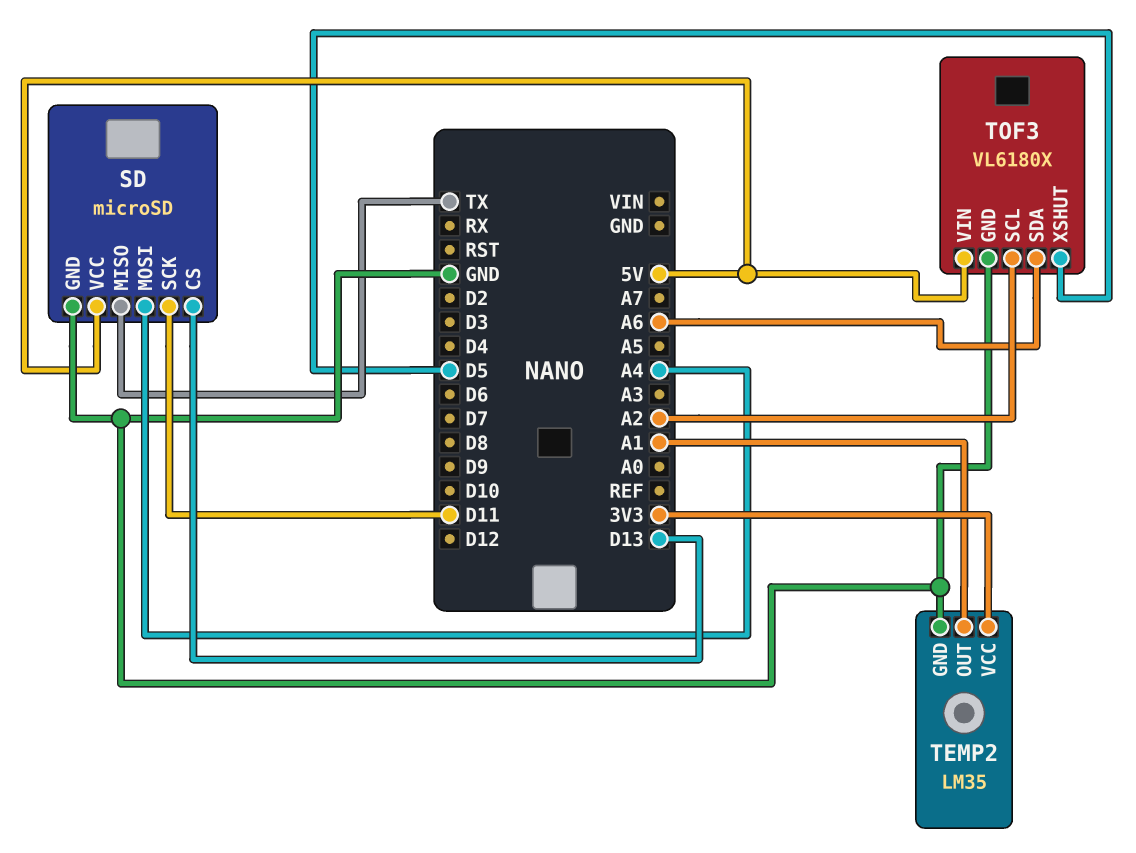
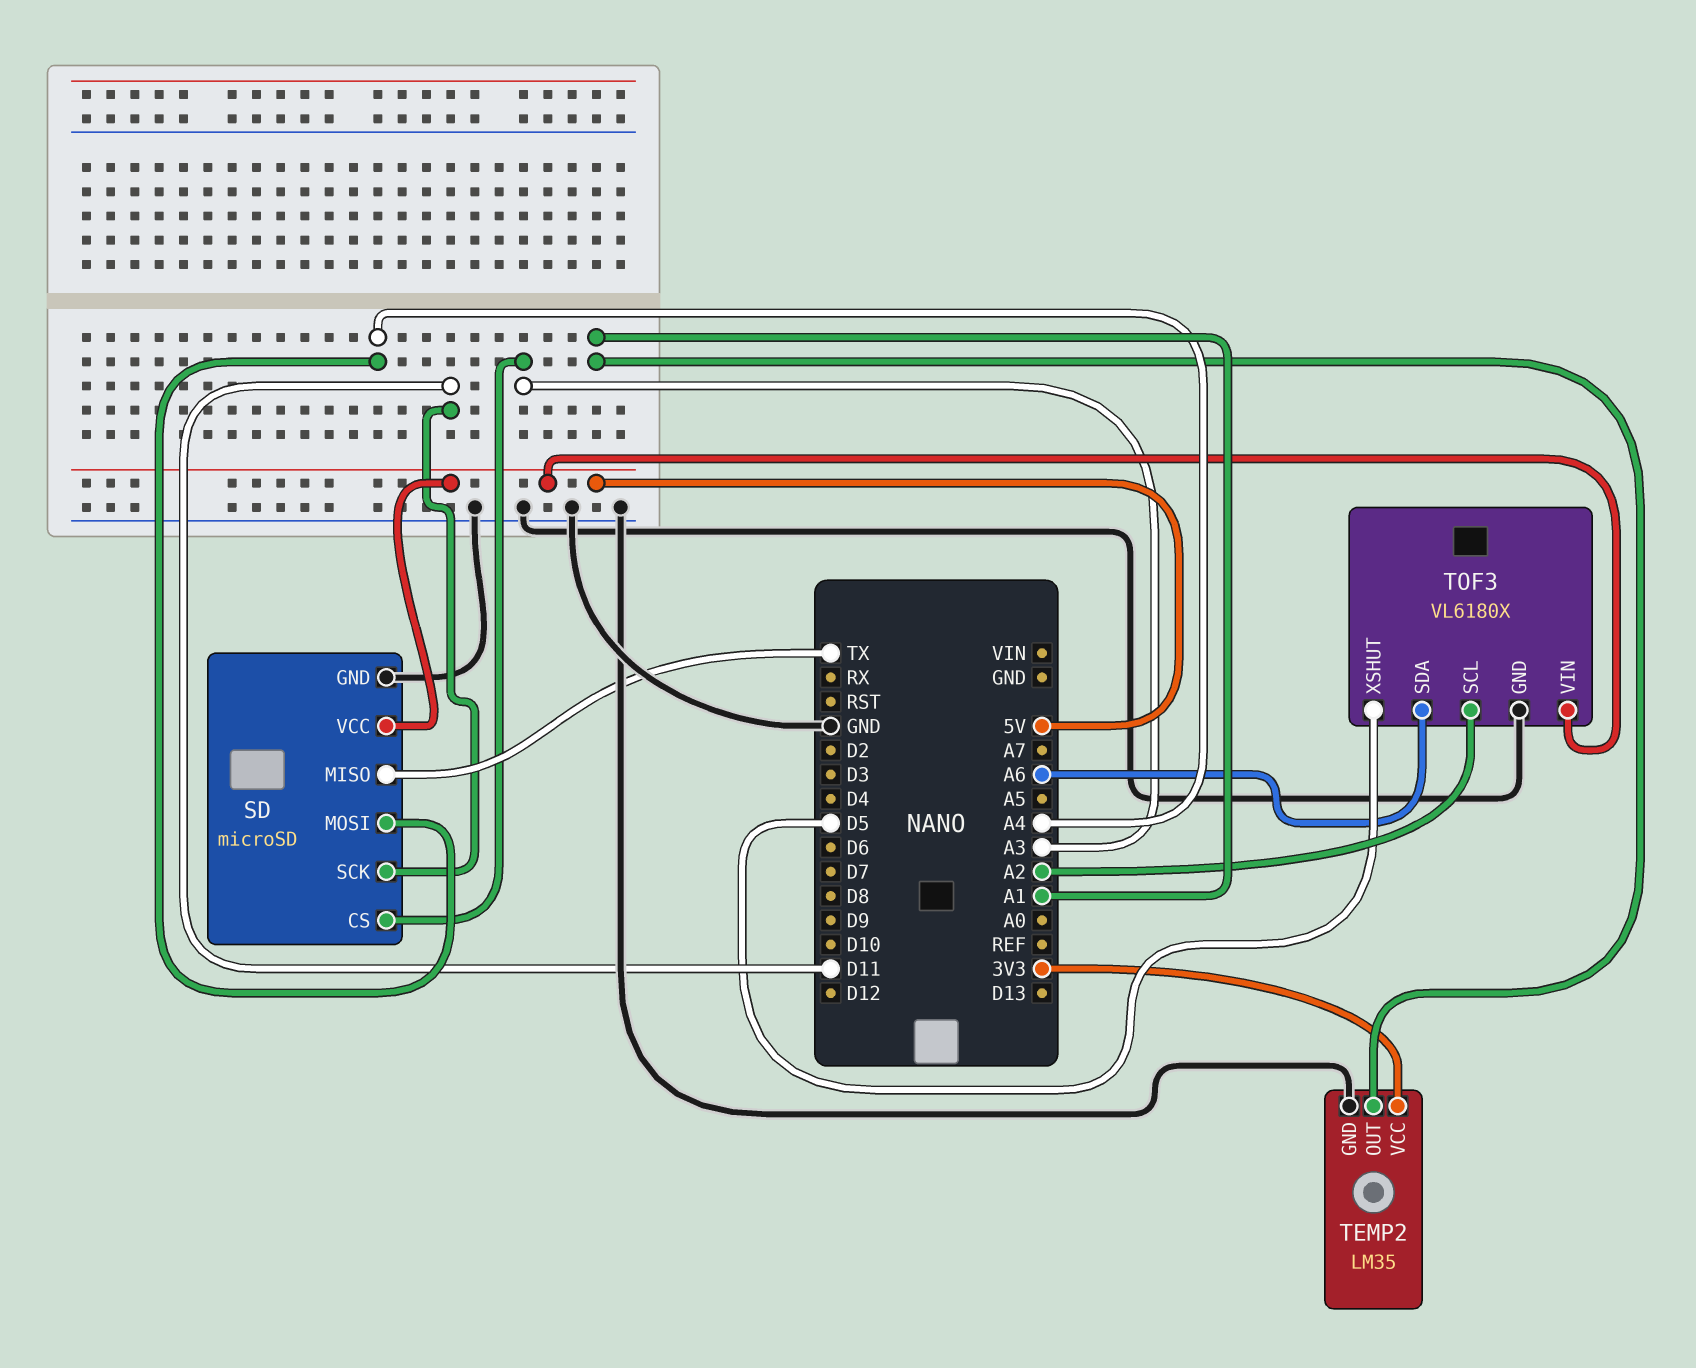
SD pin CS: D13 -> A3

